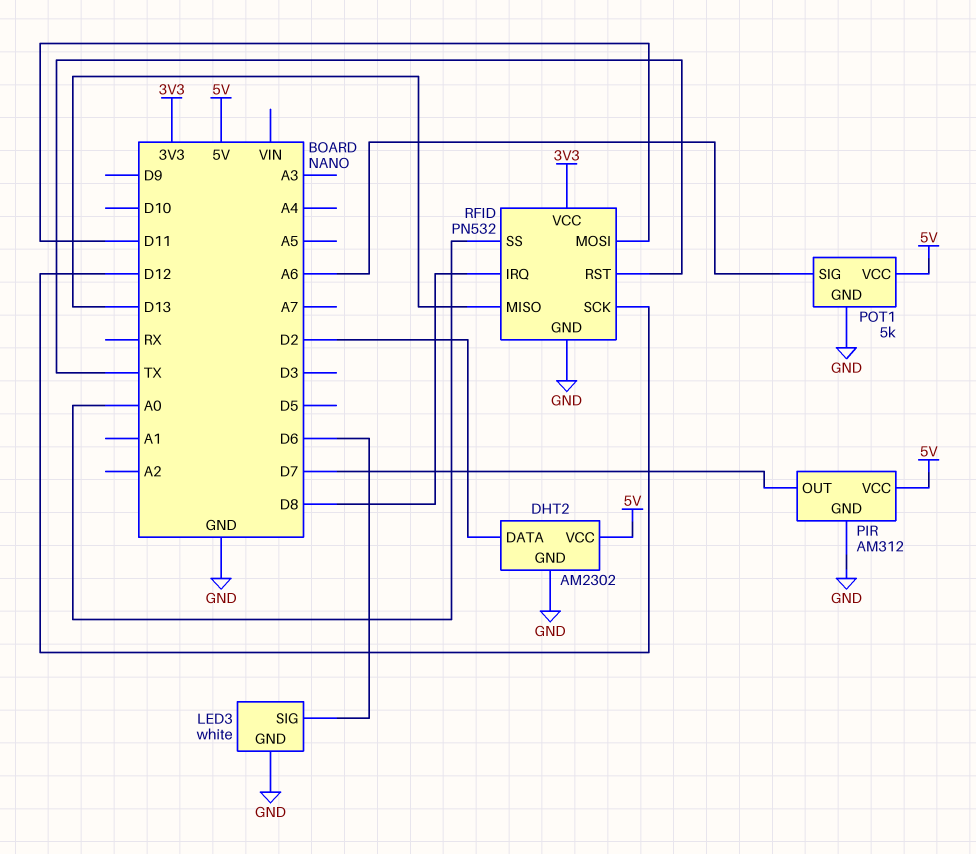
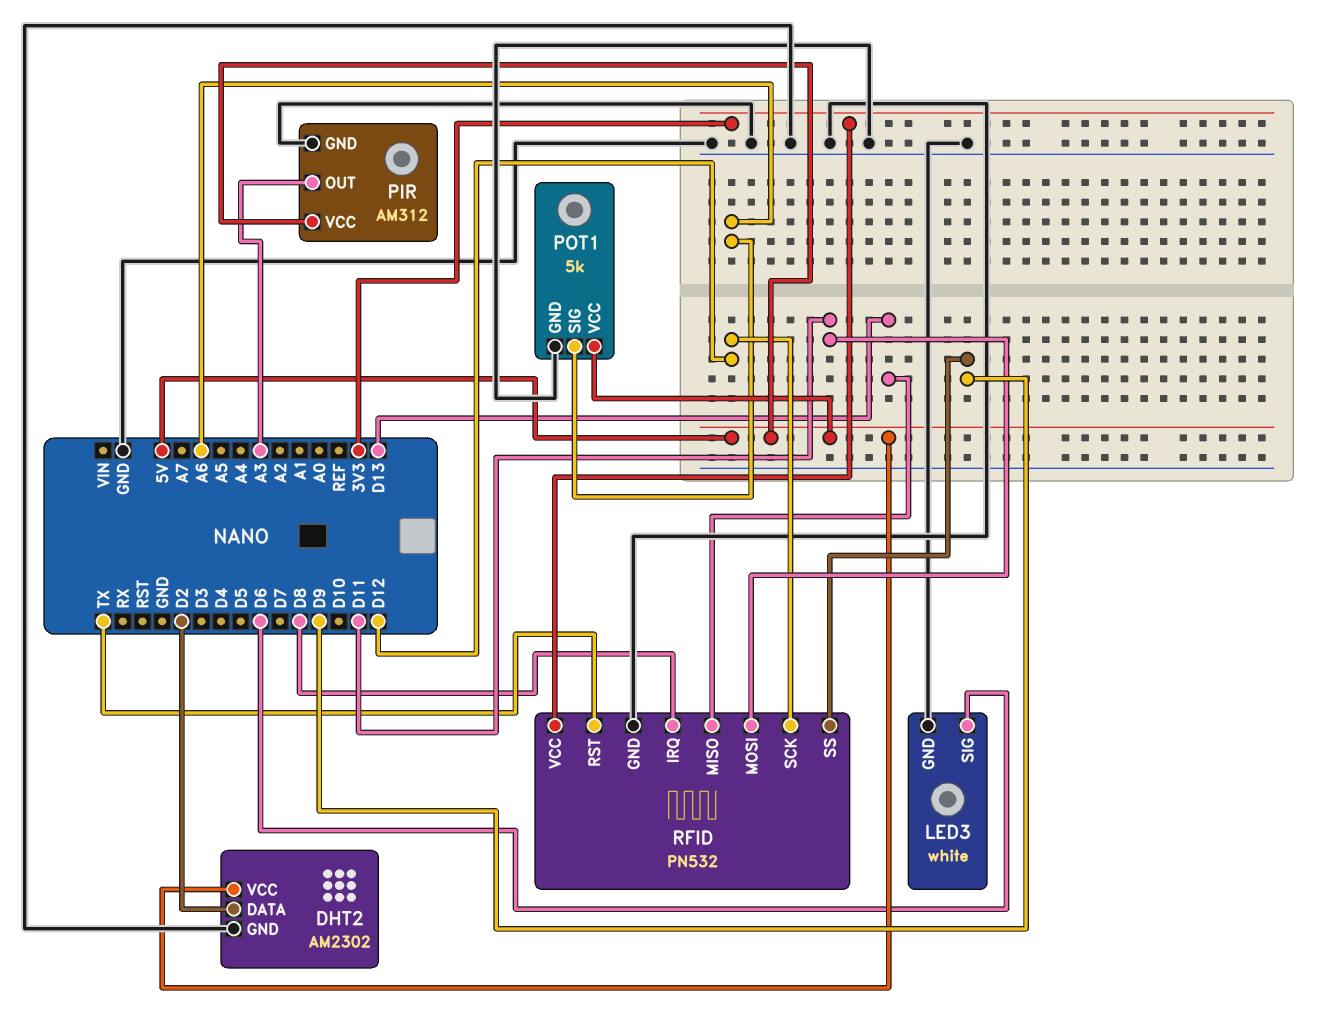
PIR pin OUT: D7 -> A3
RFID pin SS: A0 -> D9

